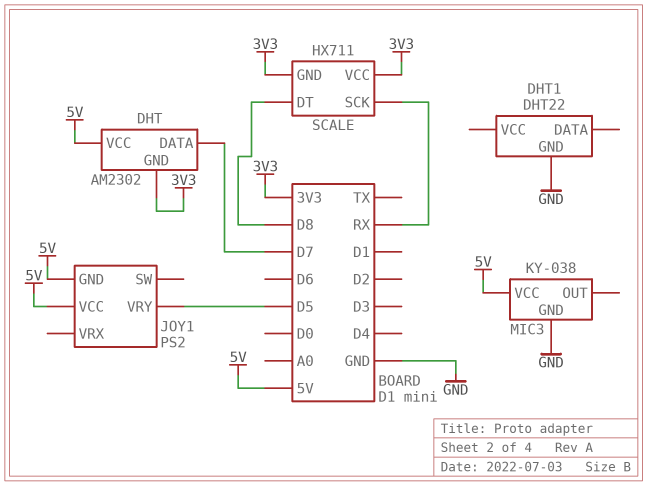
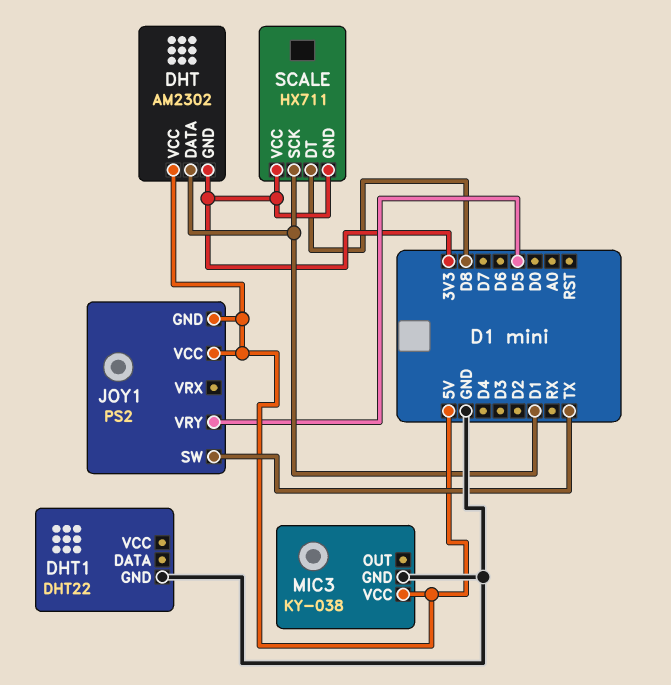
DHT pin DATA: D7 -> D1
JOY1 pin SW: none -> TX
SCALE pin SCK: RX -> D1

